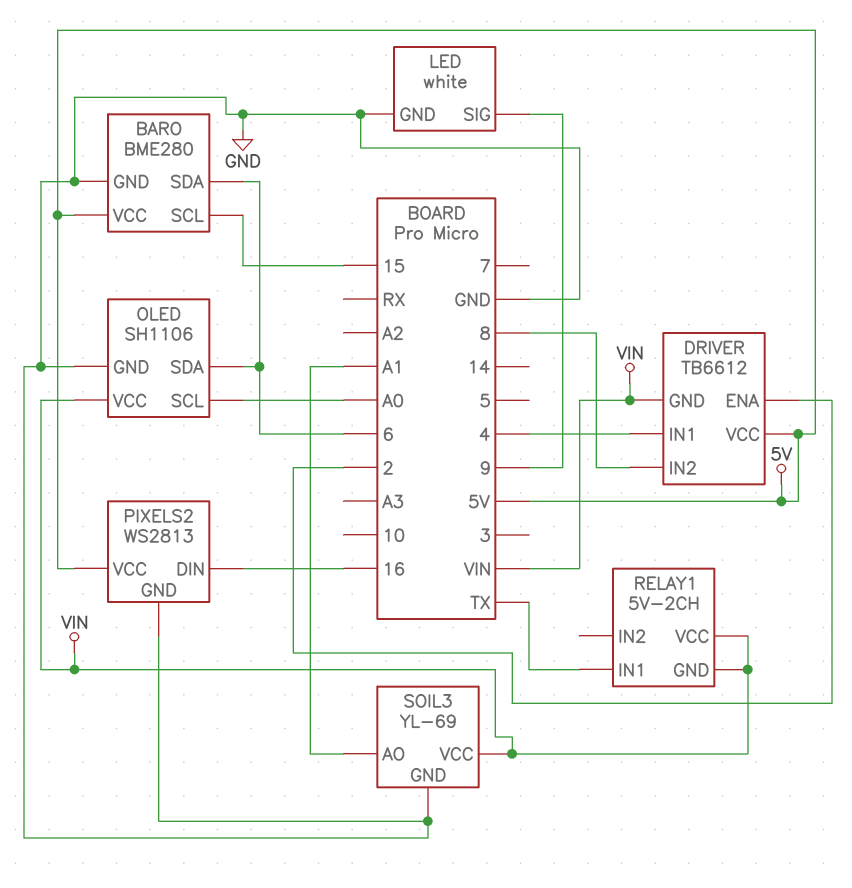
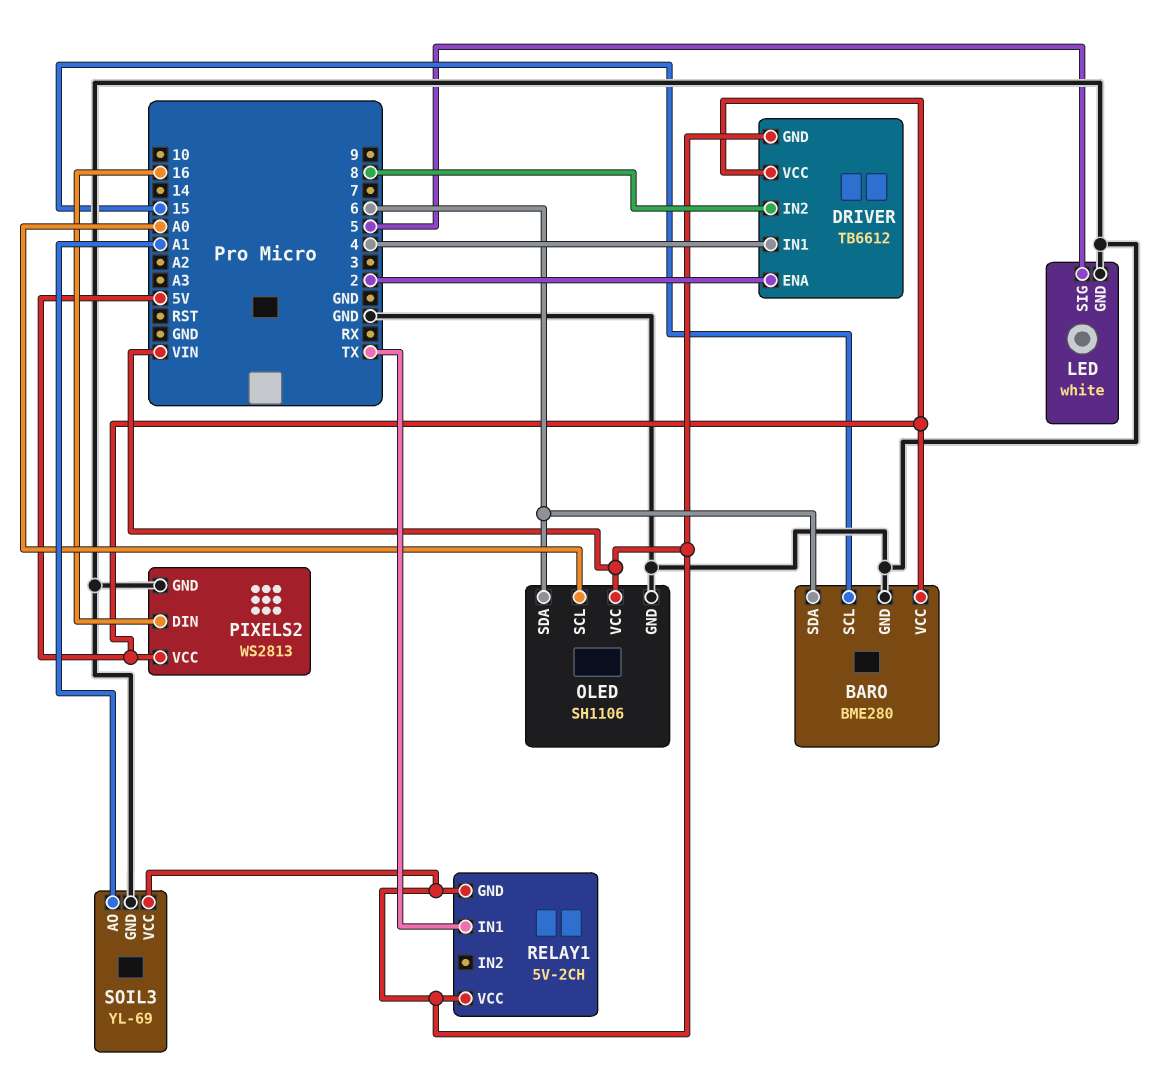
LED pin SIG: 9 -> 5

